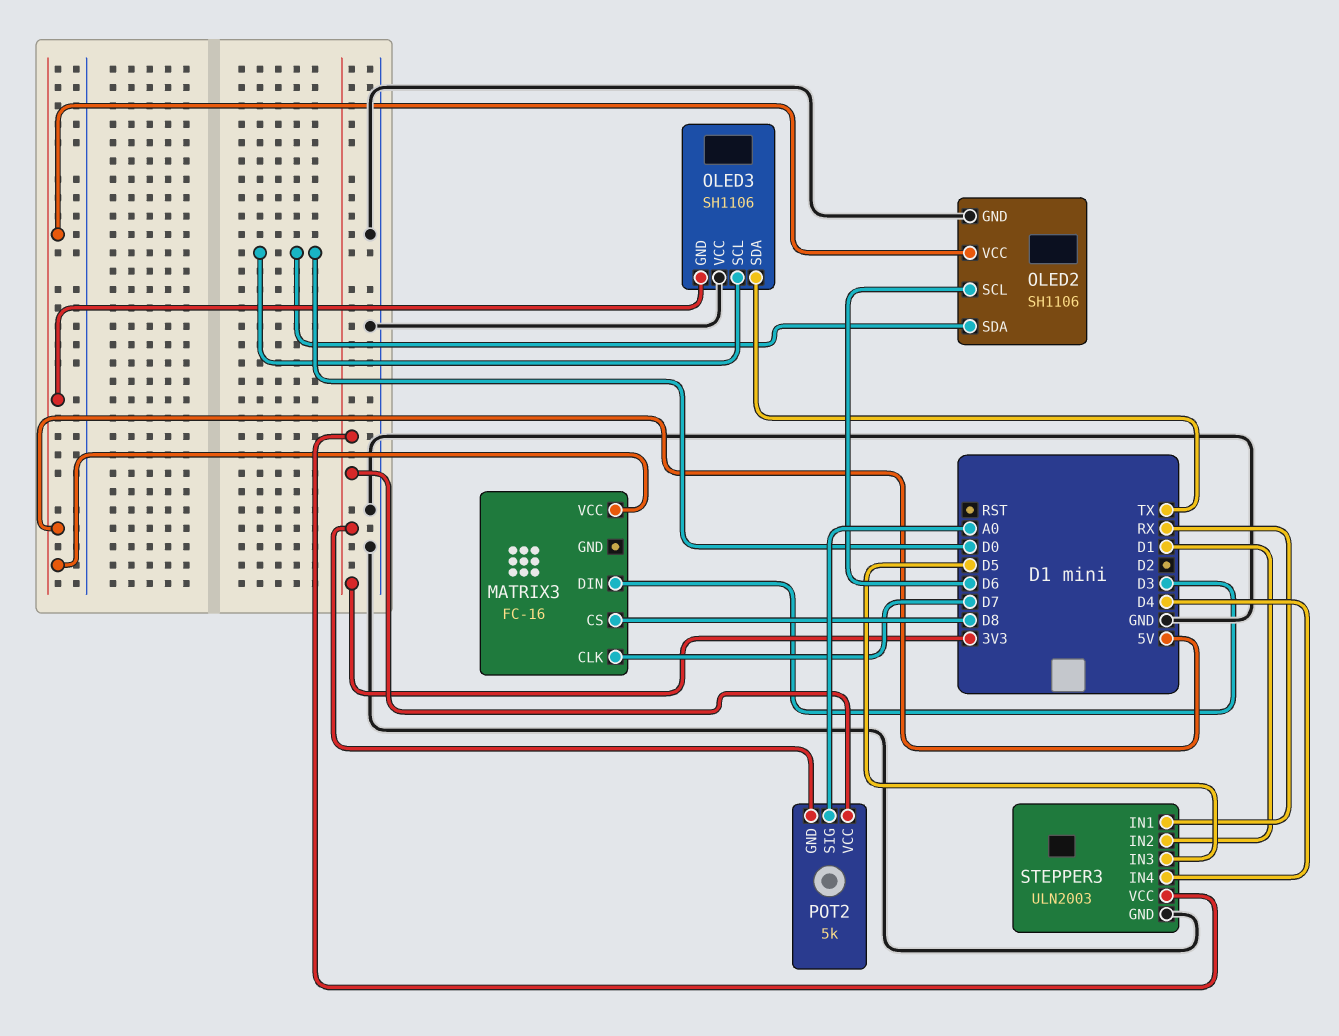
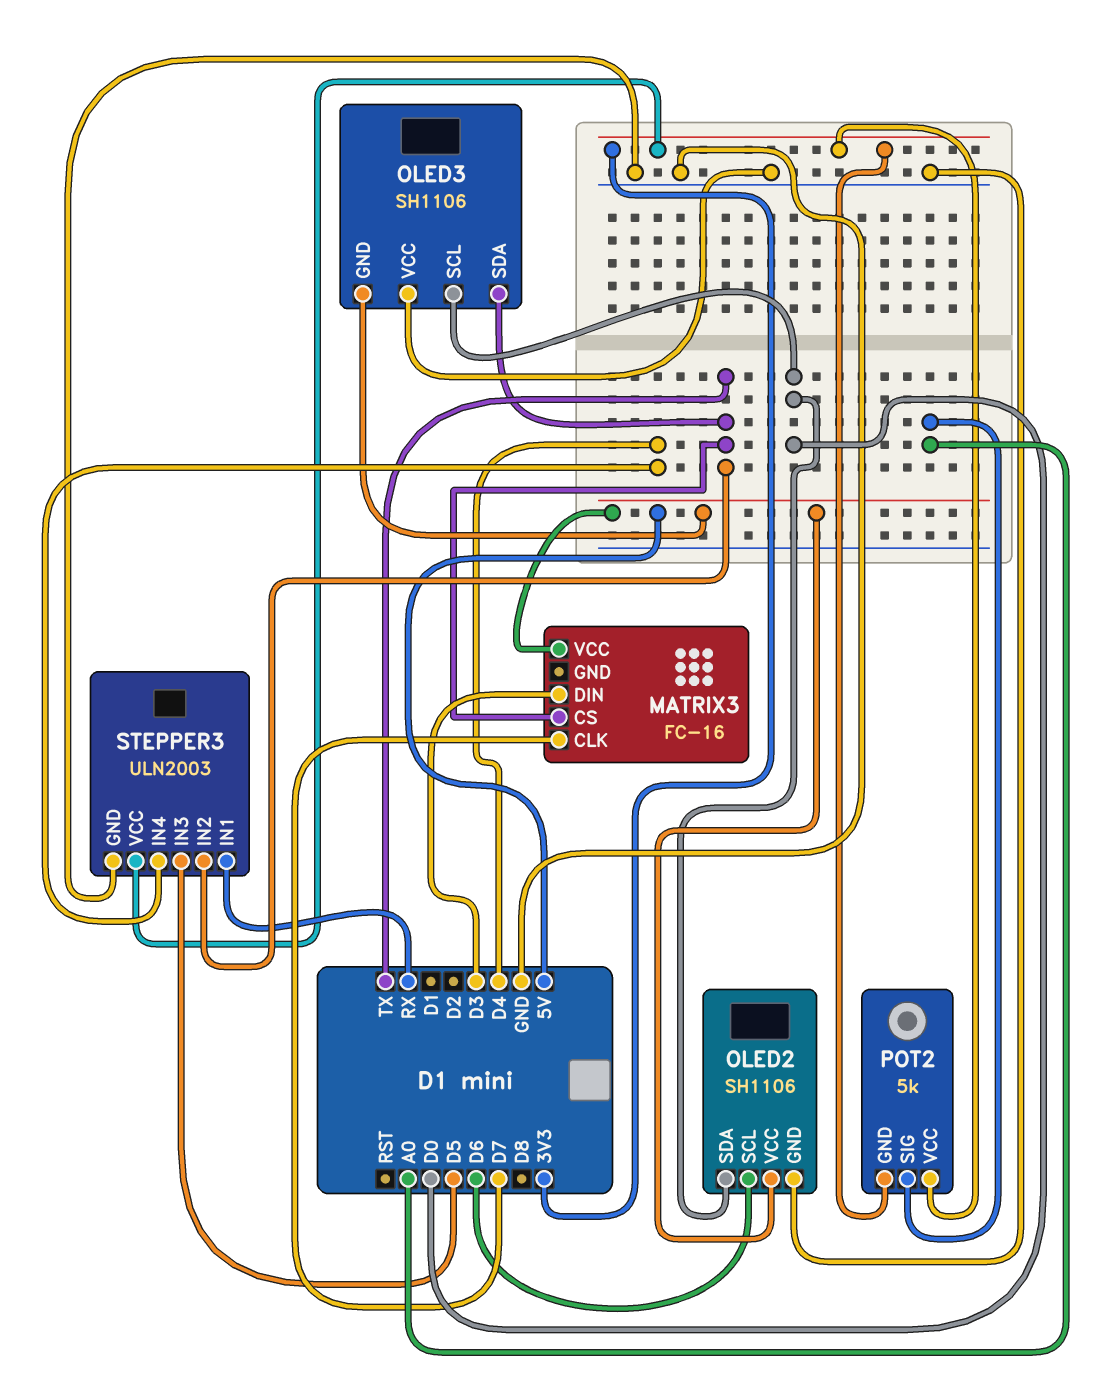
MATRIX3 pin CS: D8 -> TX
STEPPER3 pin IN2: D1 -> TX

